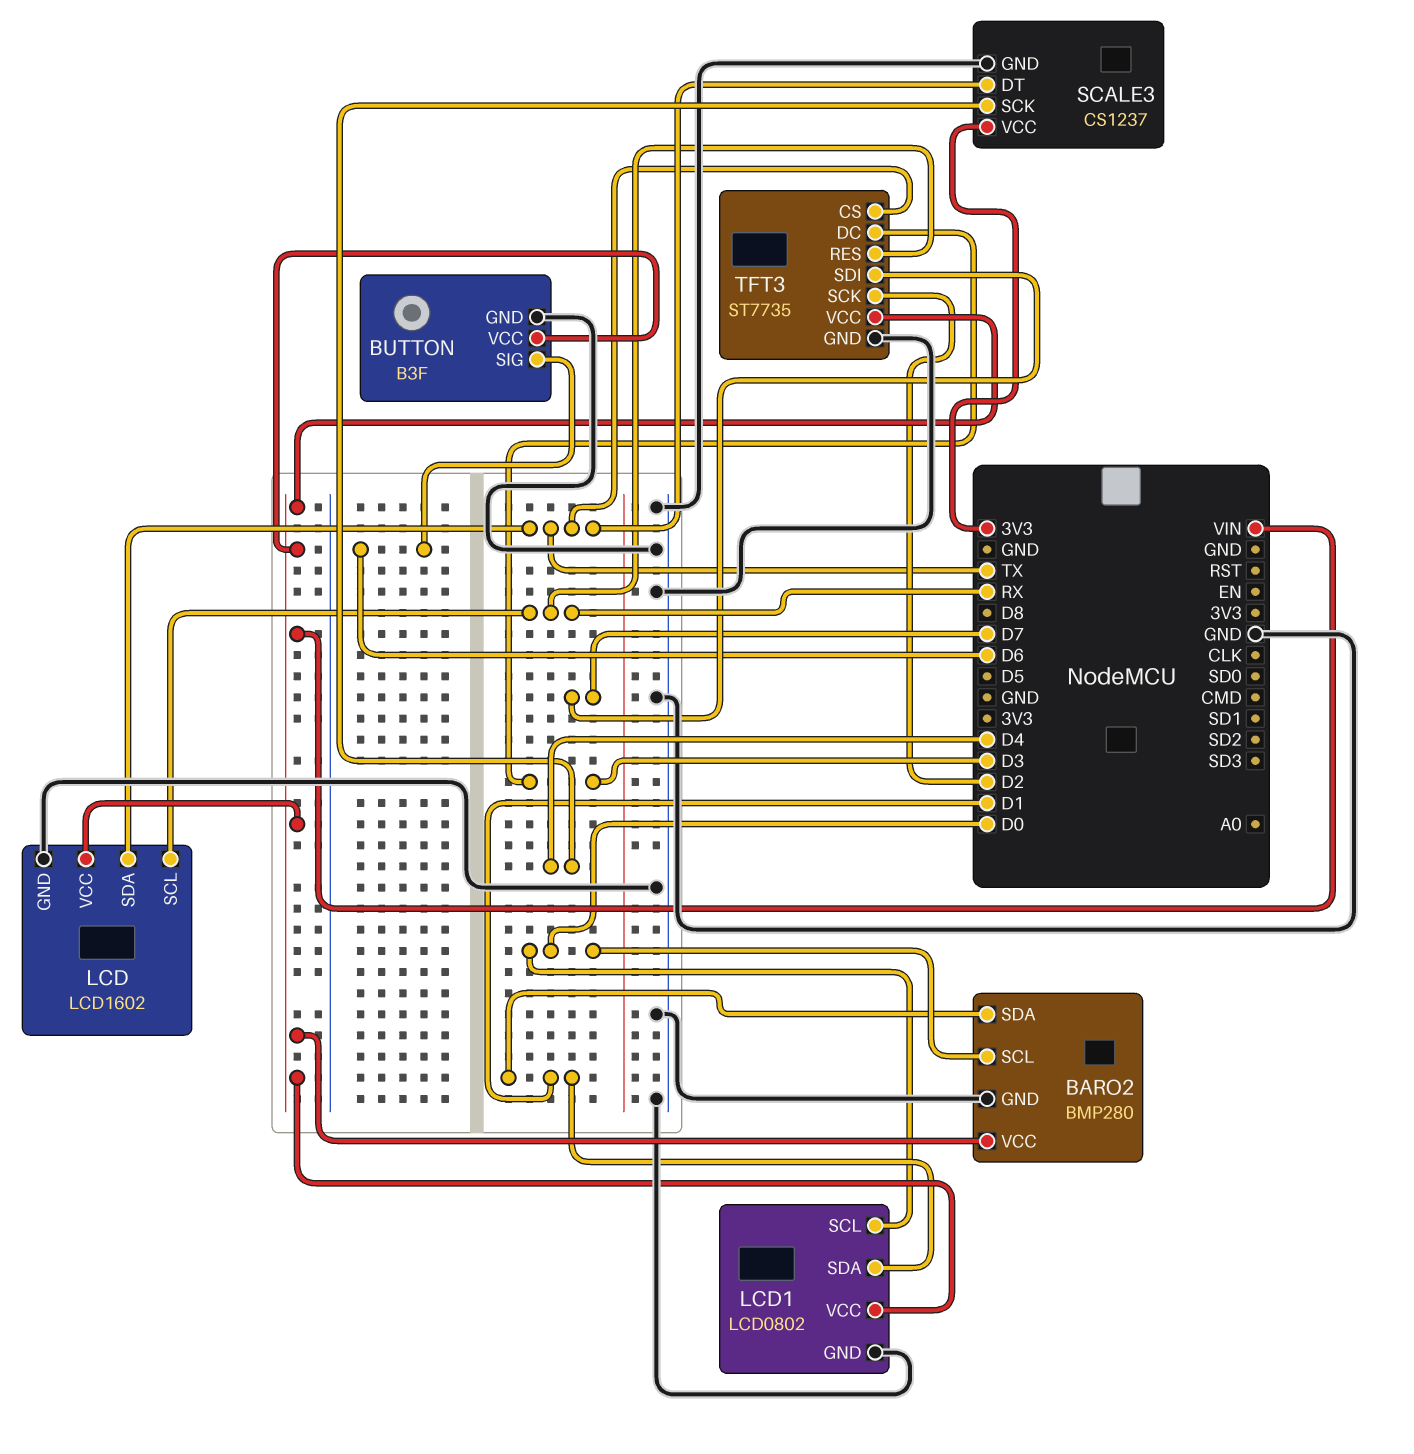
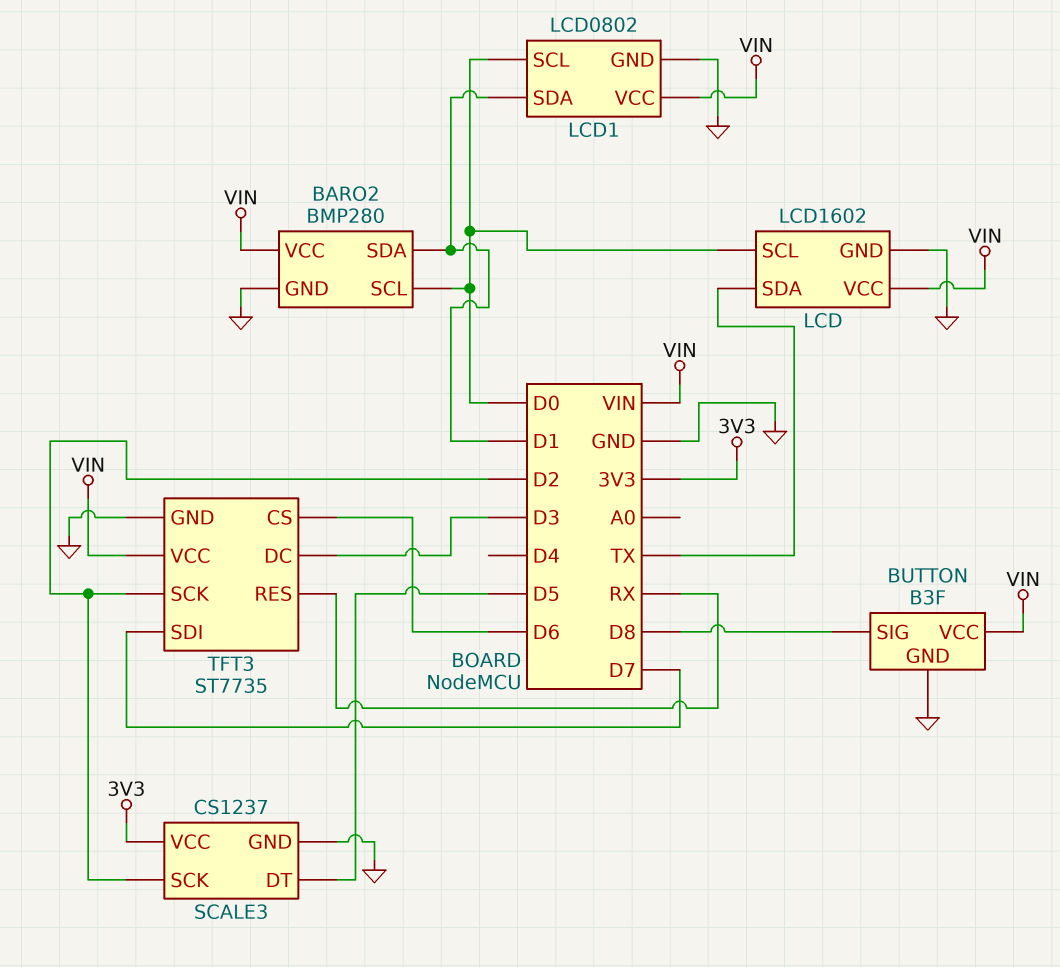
BUTTON pin SIG: D6 -> D8
LCD pin SCL: RX -> D0
SCALE3 pin DT: TX -> D5
SCALE3 pin SCK: D4 -> D2
TFT3 pin CS: TX -> D6

